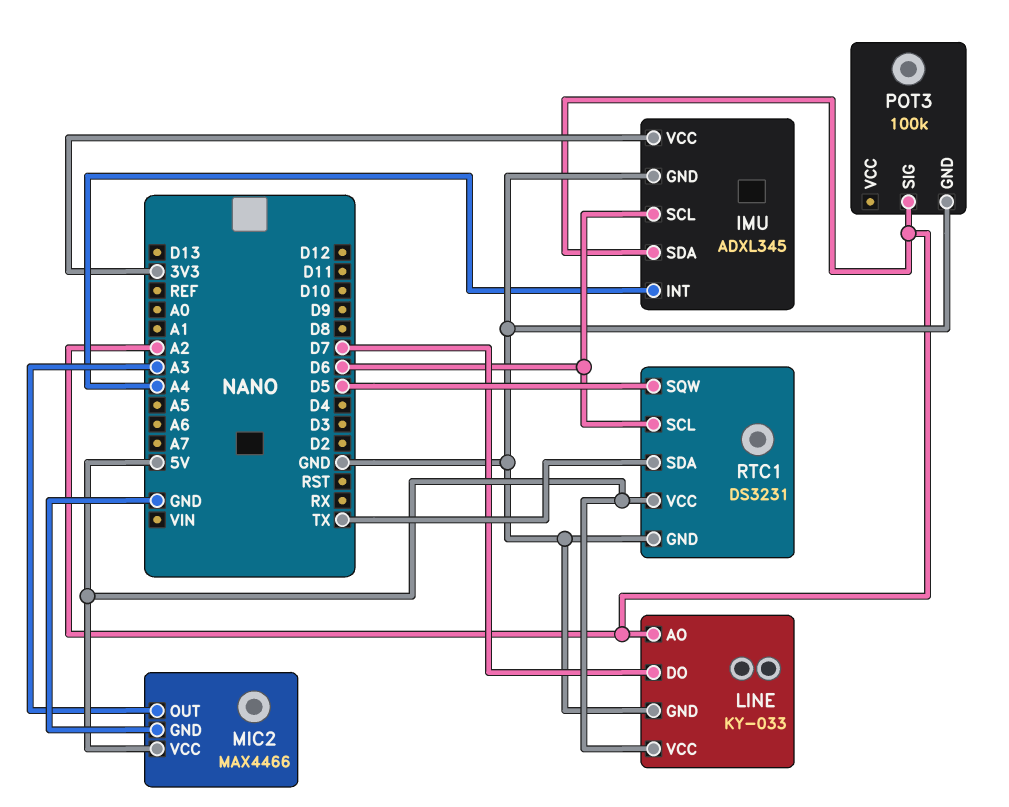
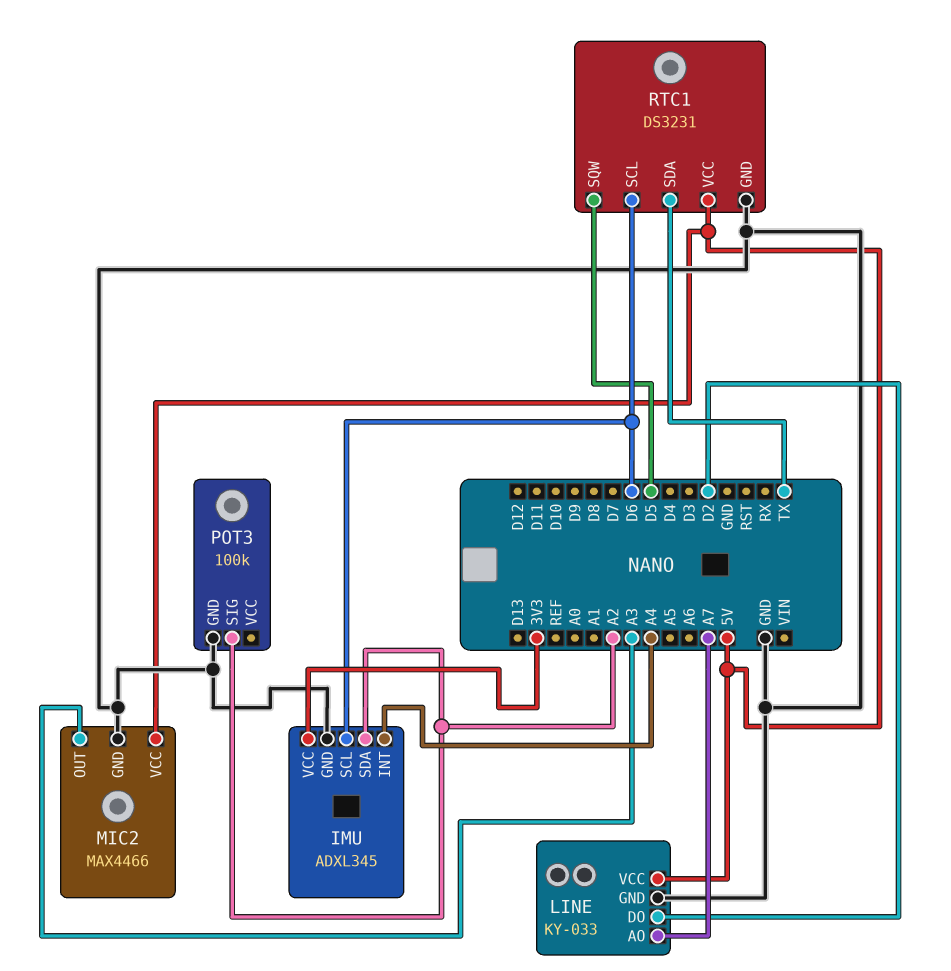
LINE pin AO: A2 -> A7
LINE pin DO: D7 -> D2

